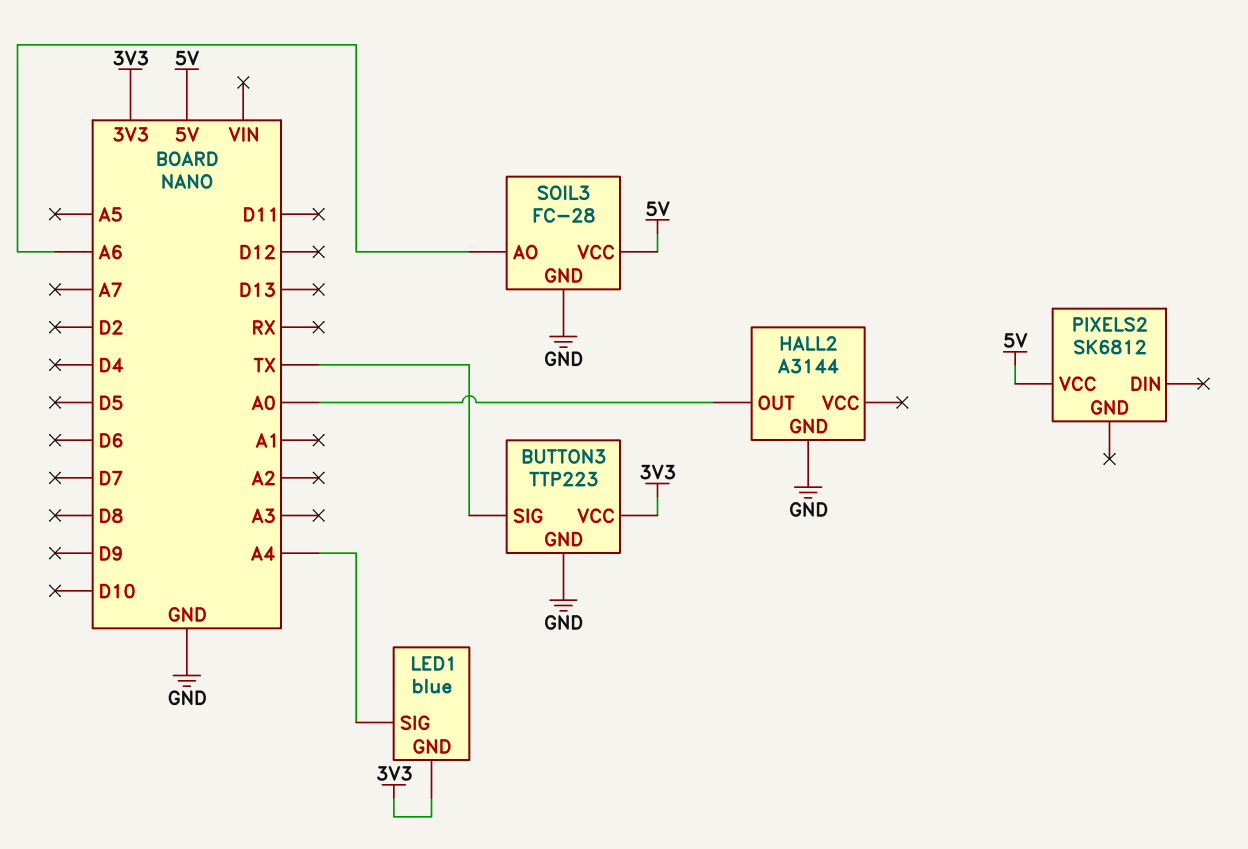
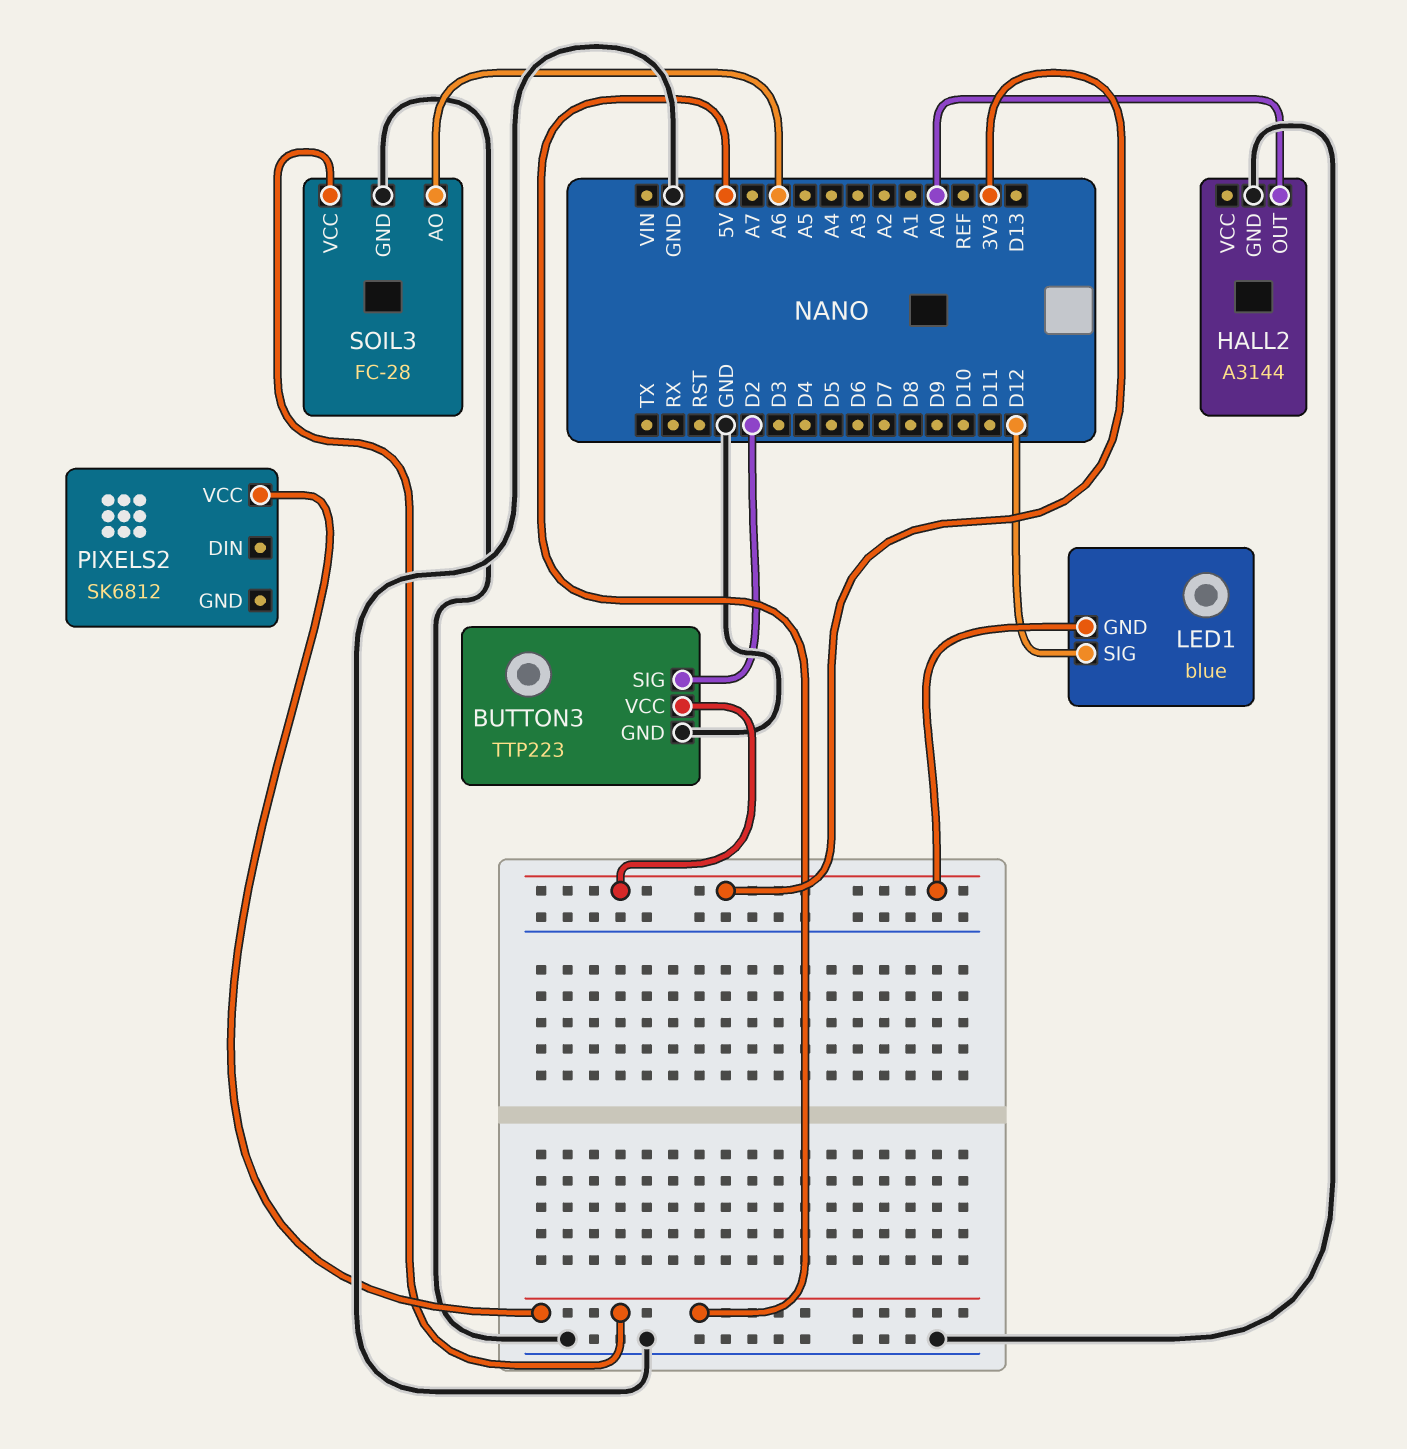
BUTTON3 pin SIG: TX -> D2
LED1 pin SIG: A4 -> D12

